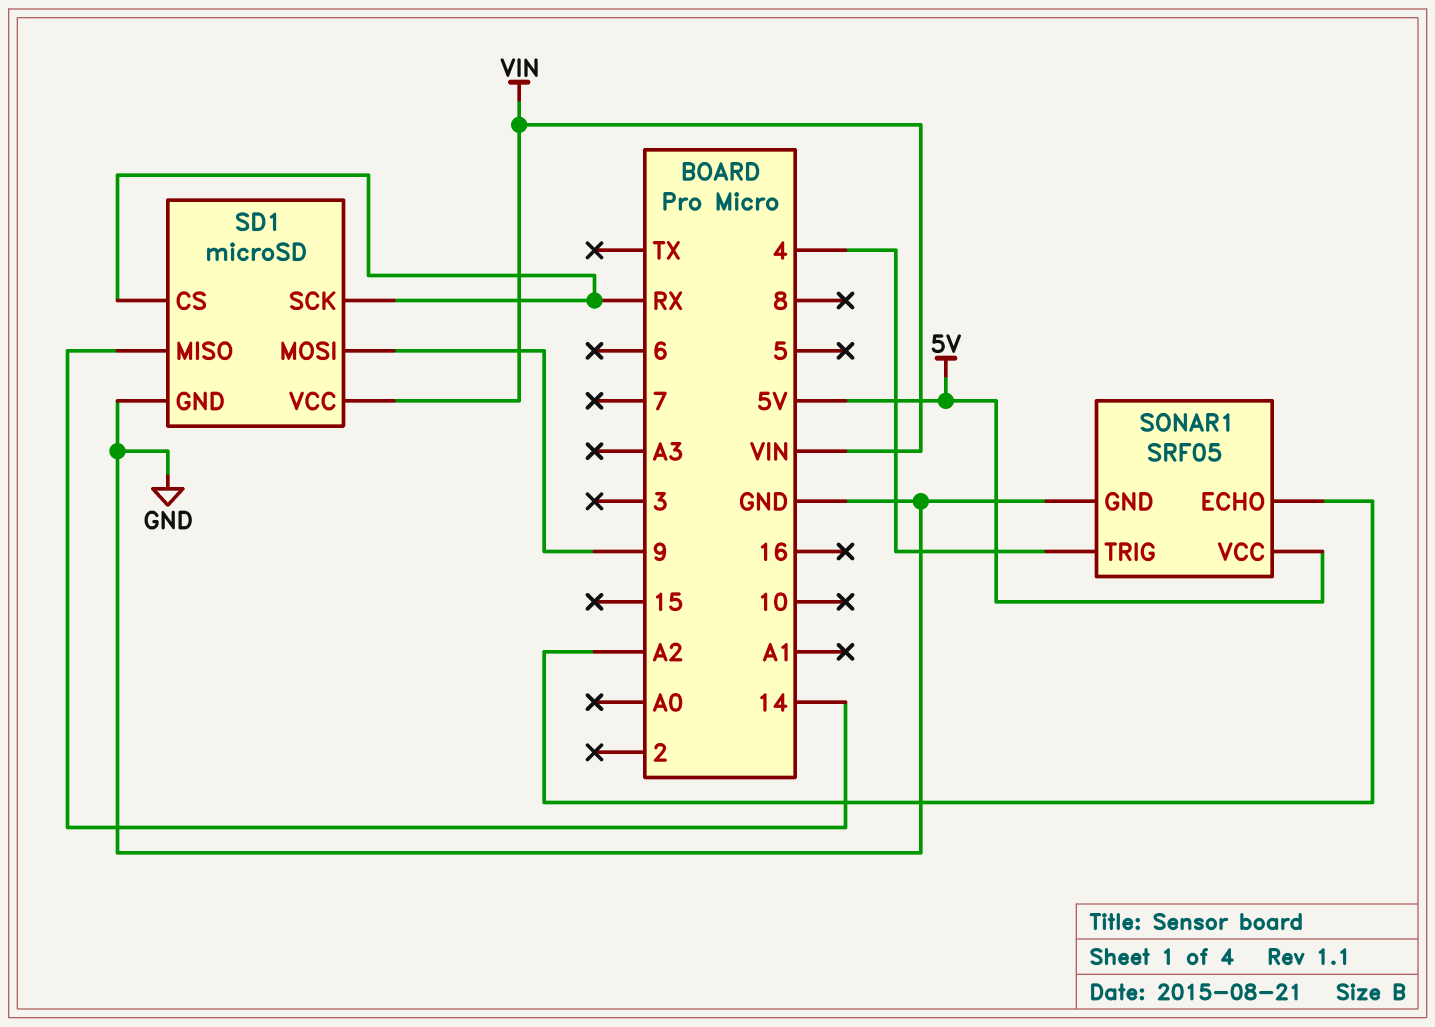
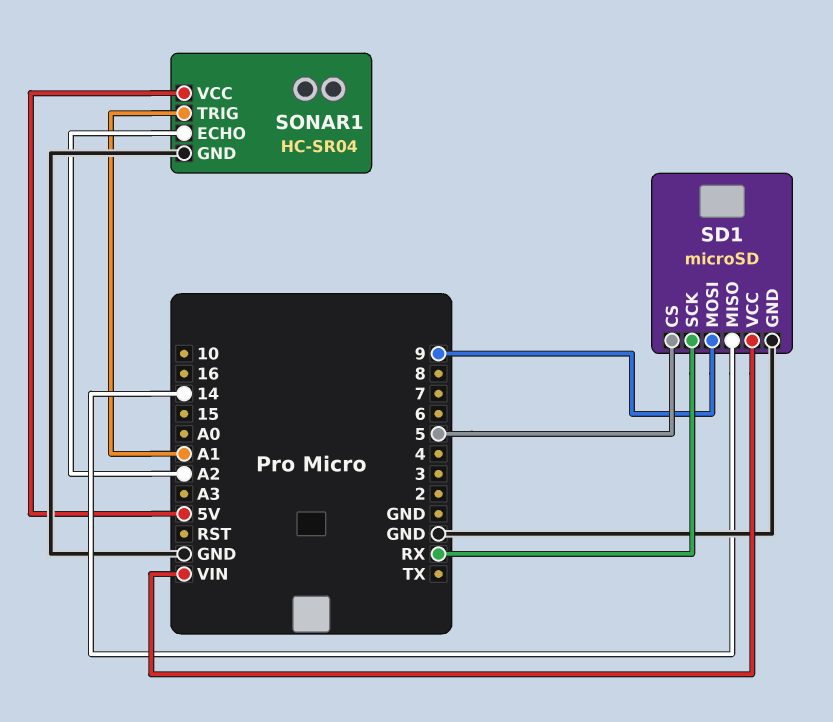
SD1 pin CS: RX -> 5
SONAR1: SRF05 -> HC-SR04
SONAR1 pin TRIG: 4 -> A1

